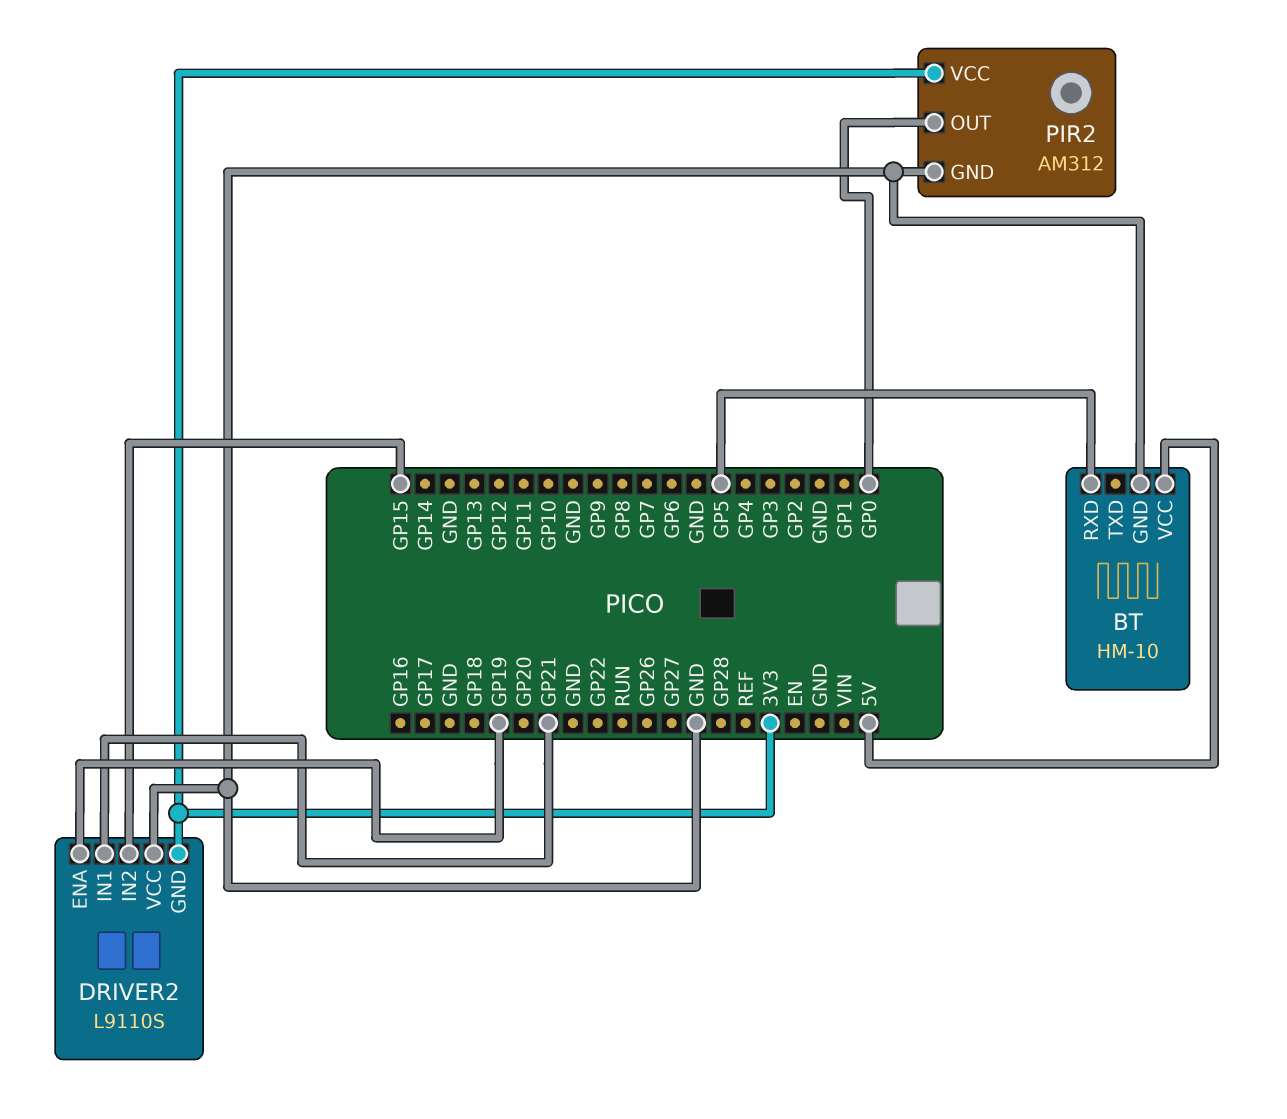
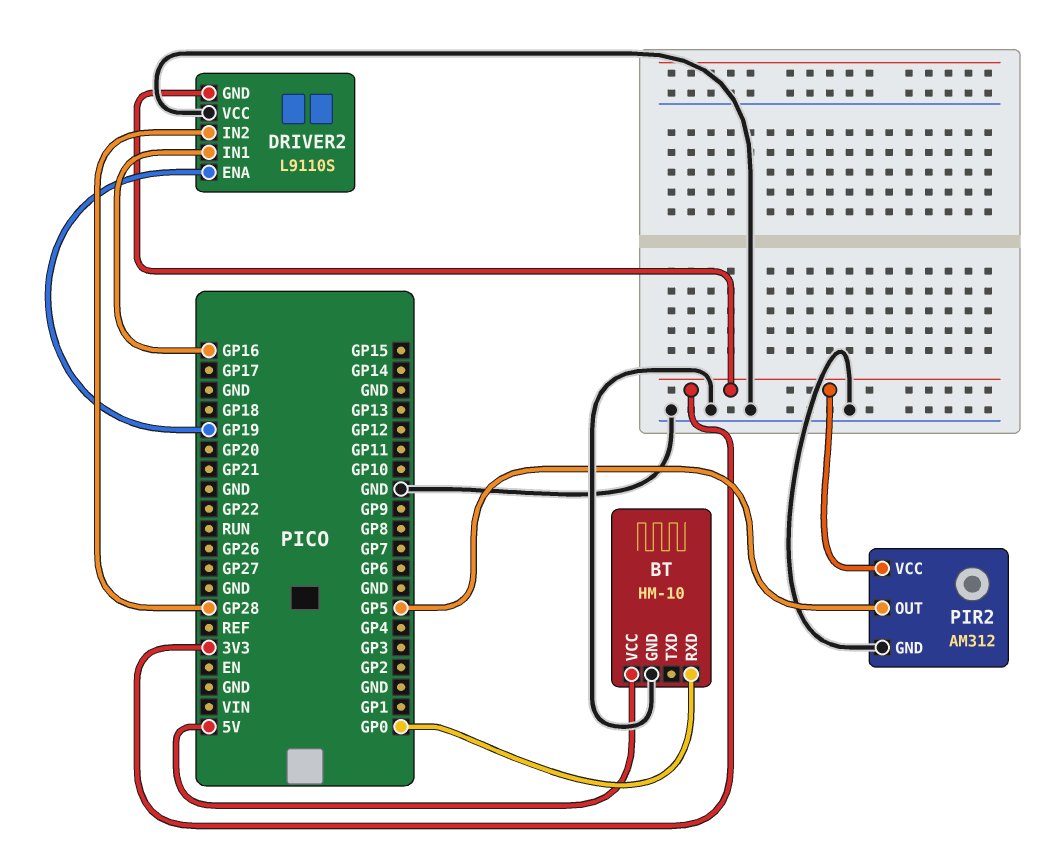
BT pin RXD: GP5 -> GP0
DRIVER2 pin IN1: GP21 -> GP16
DRIVER2 pin IN2: GP15 -> GP28
PIR2 pin OUT: GP0 -> GP5

